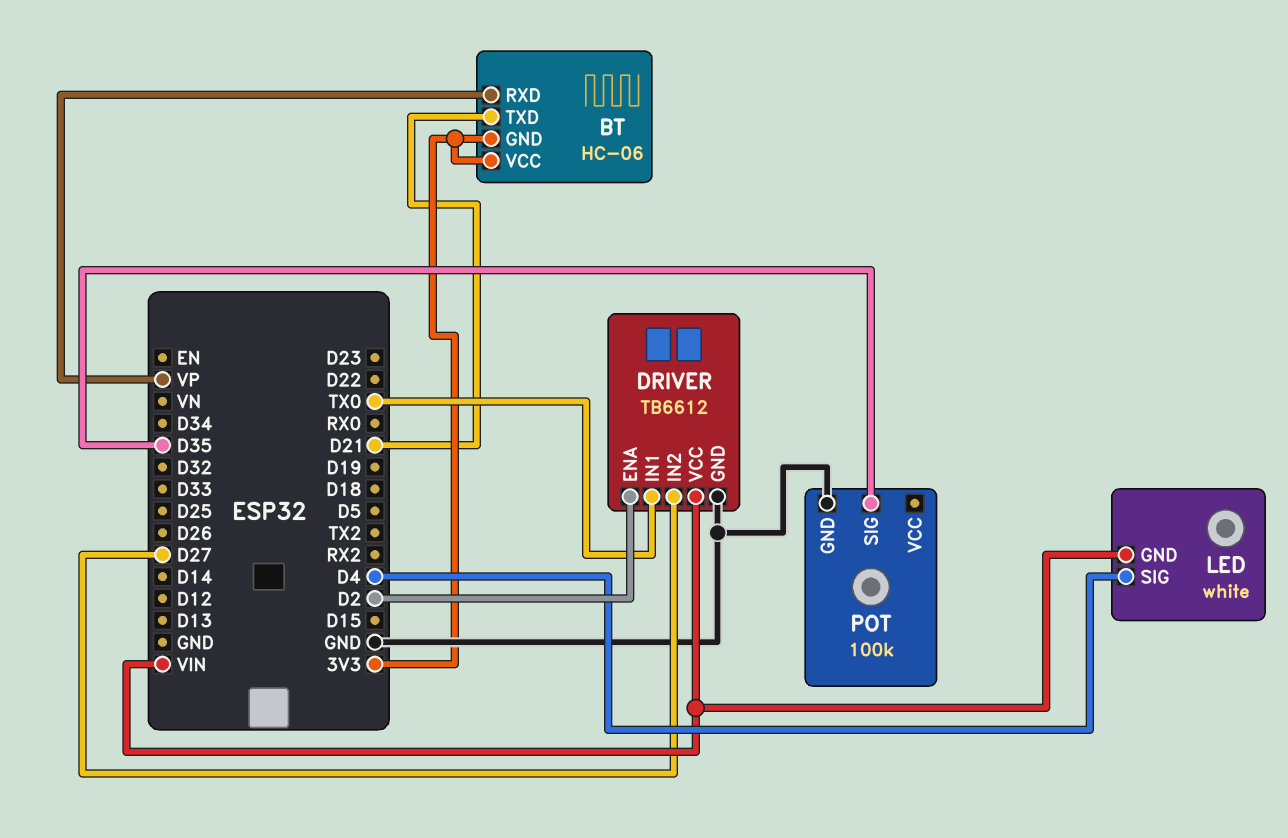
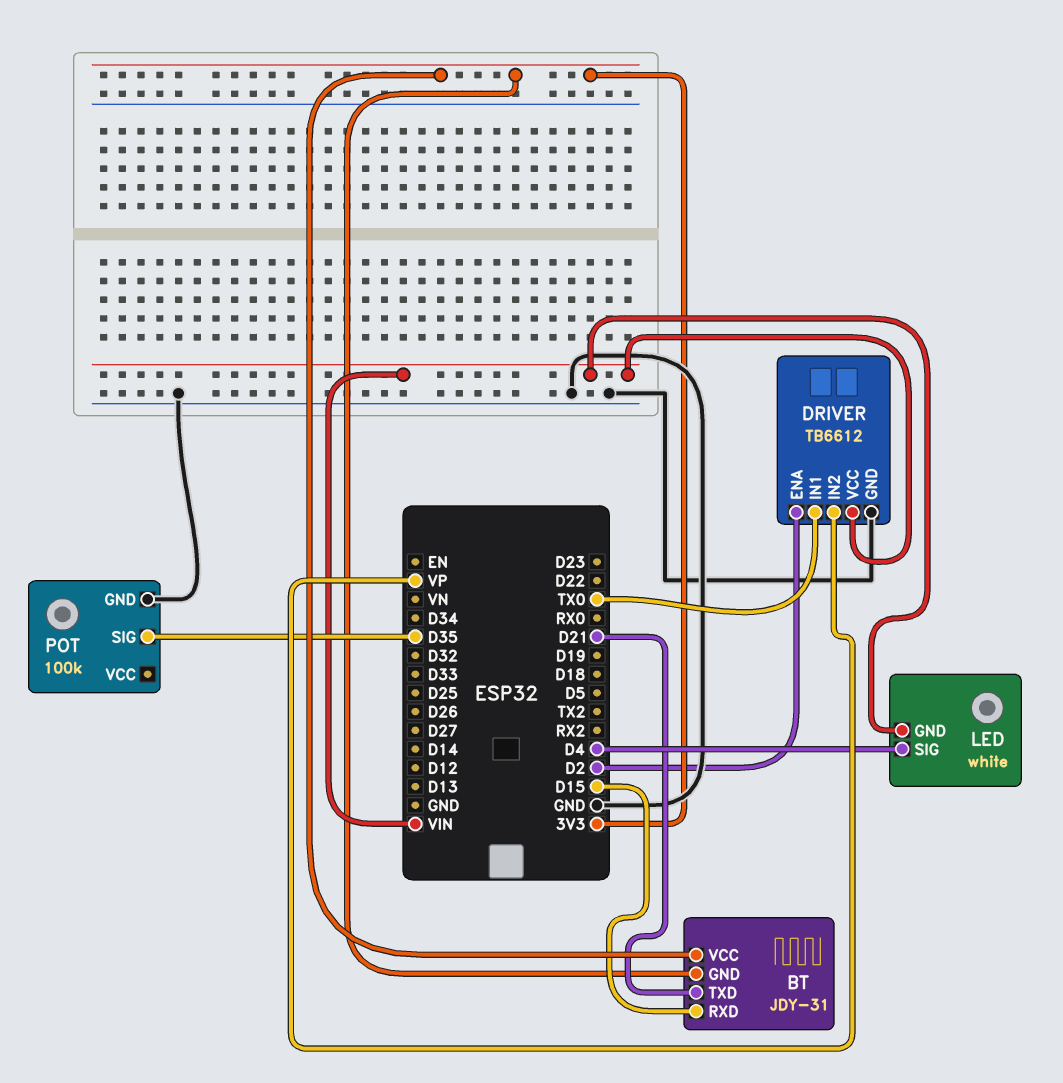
BT: HC-06 -> JDY-31
BT pin RXD: VP -> D15
DRIVER pin IN2: D27 -> VP

